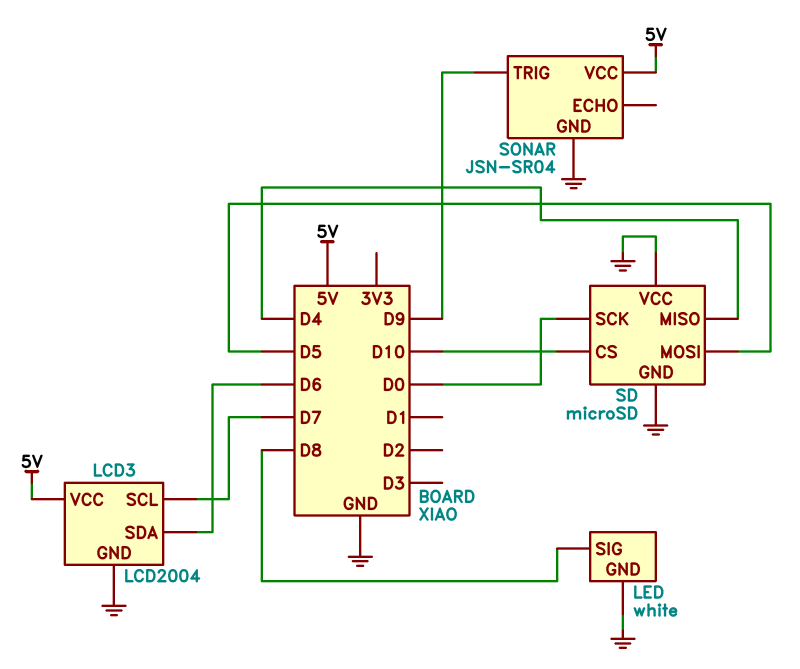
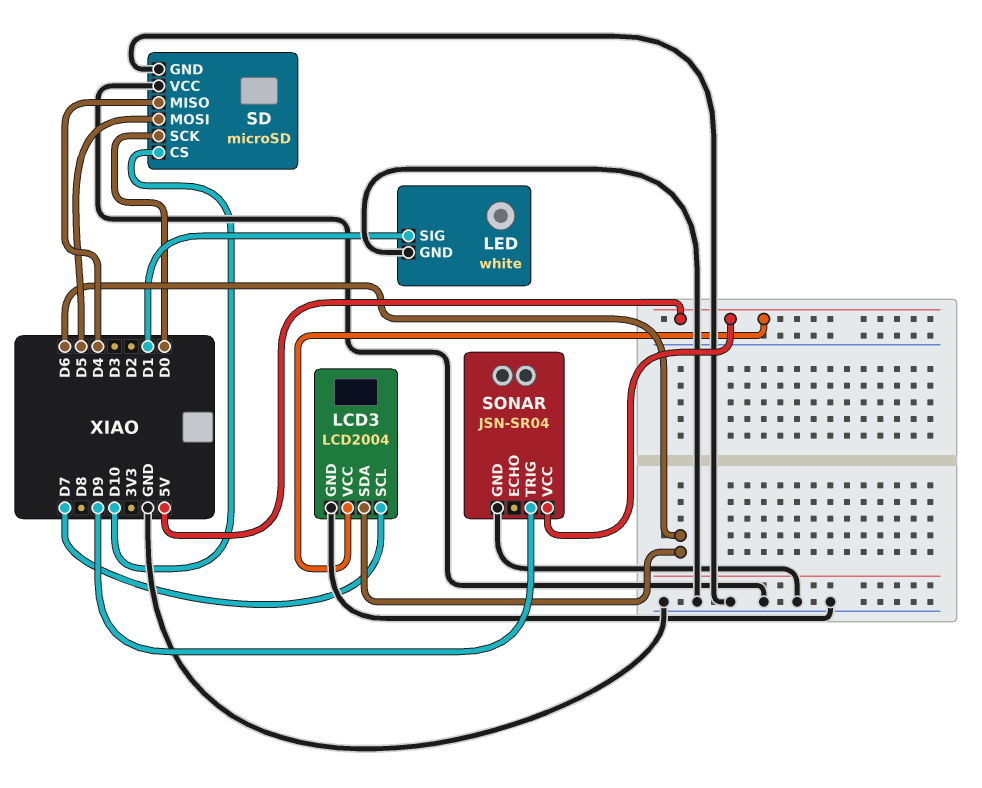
LED pin SIG: D8 -> D1

